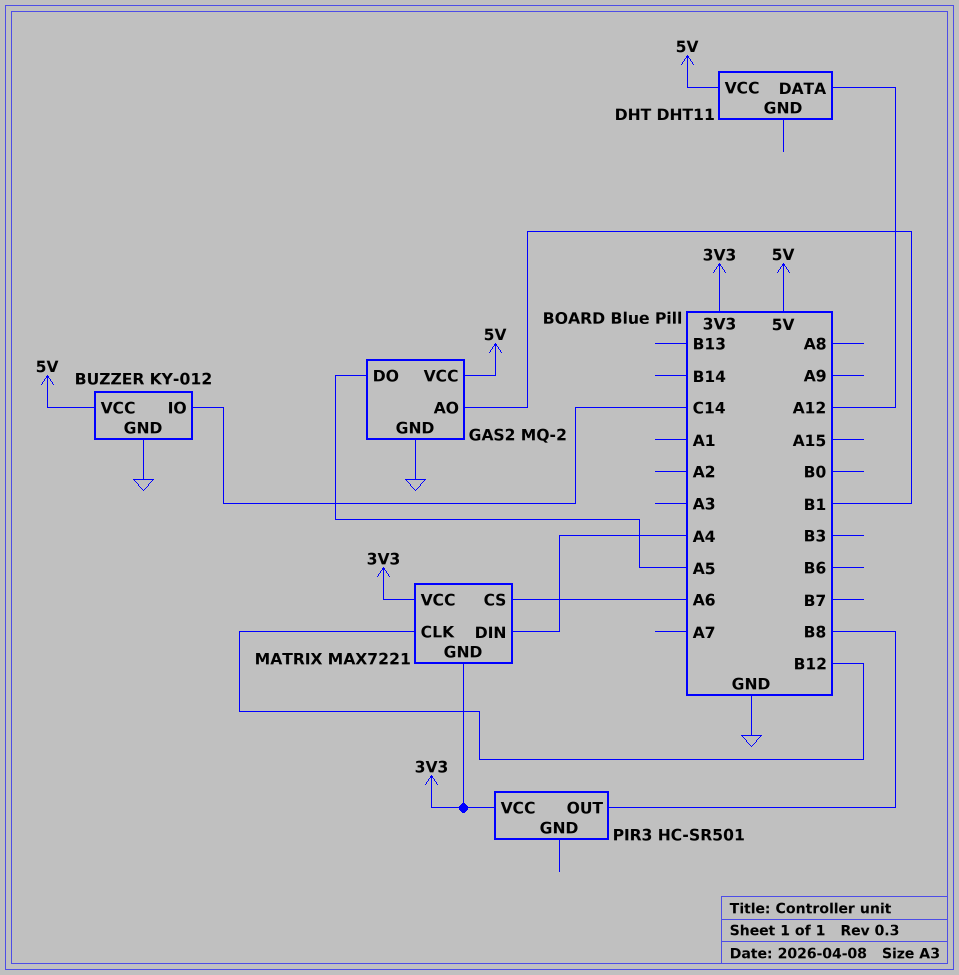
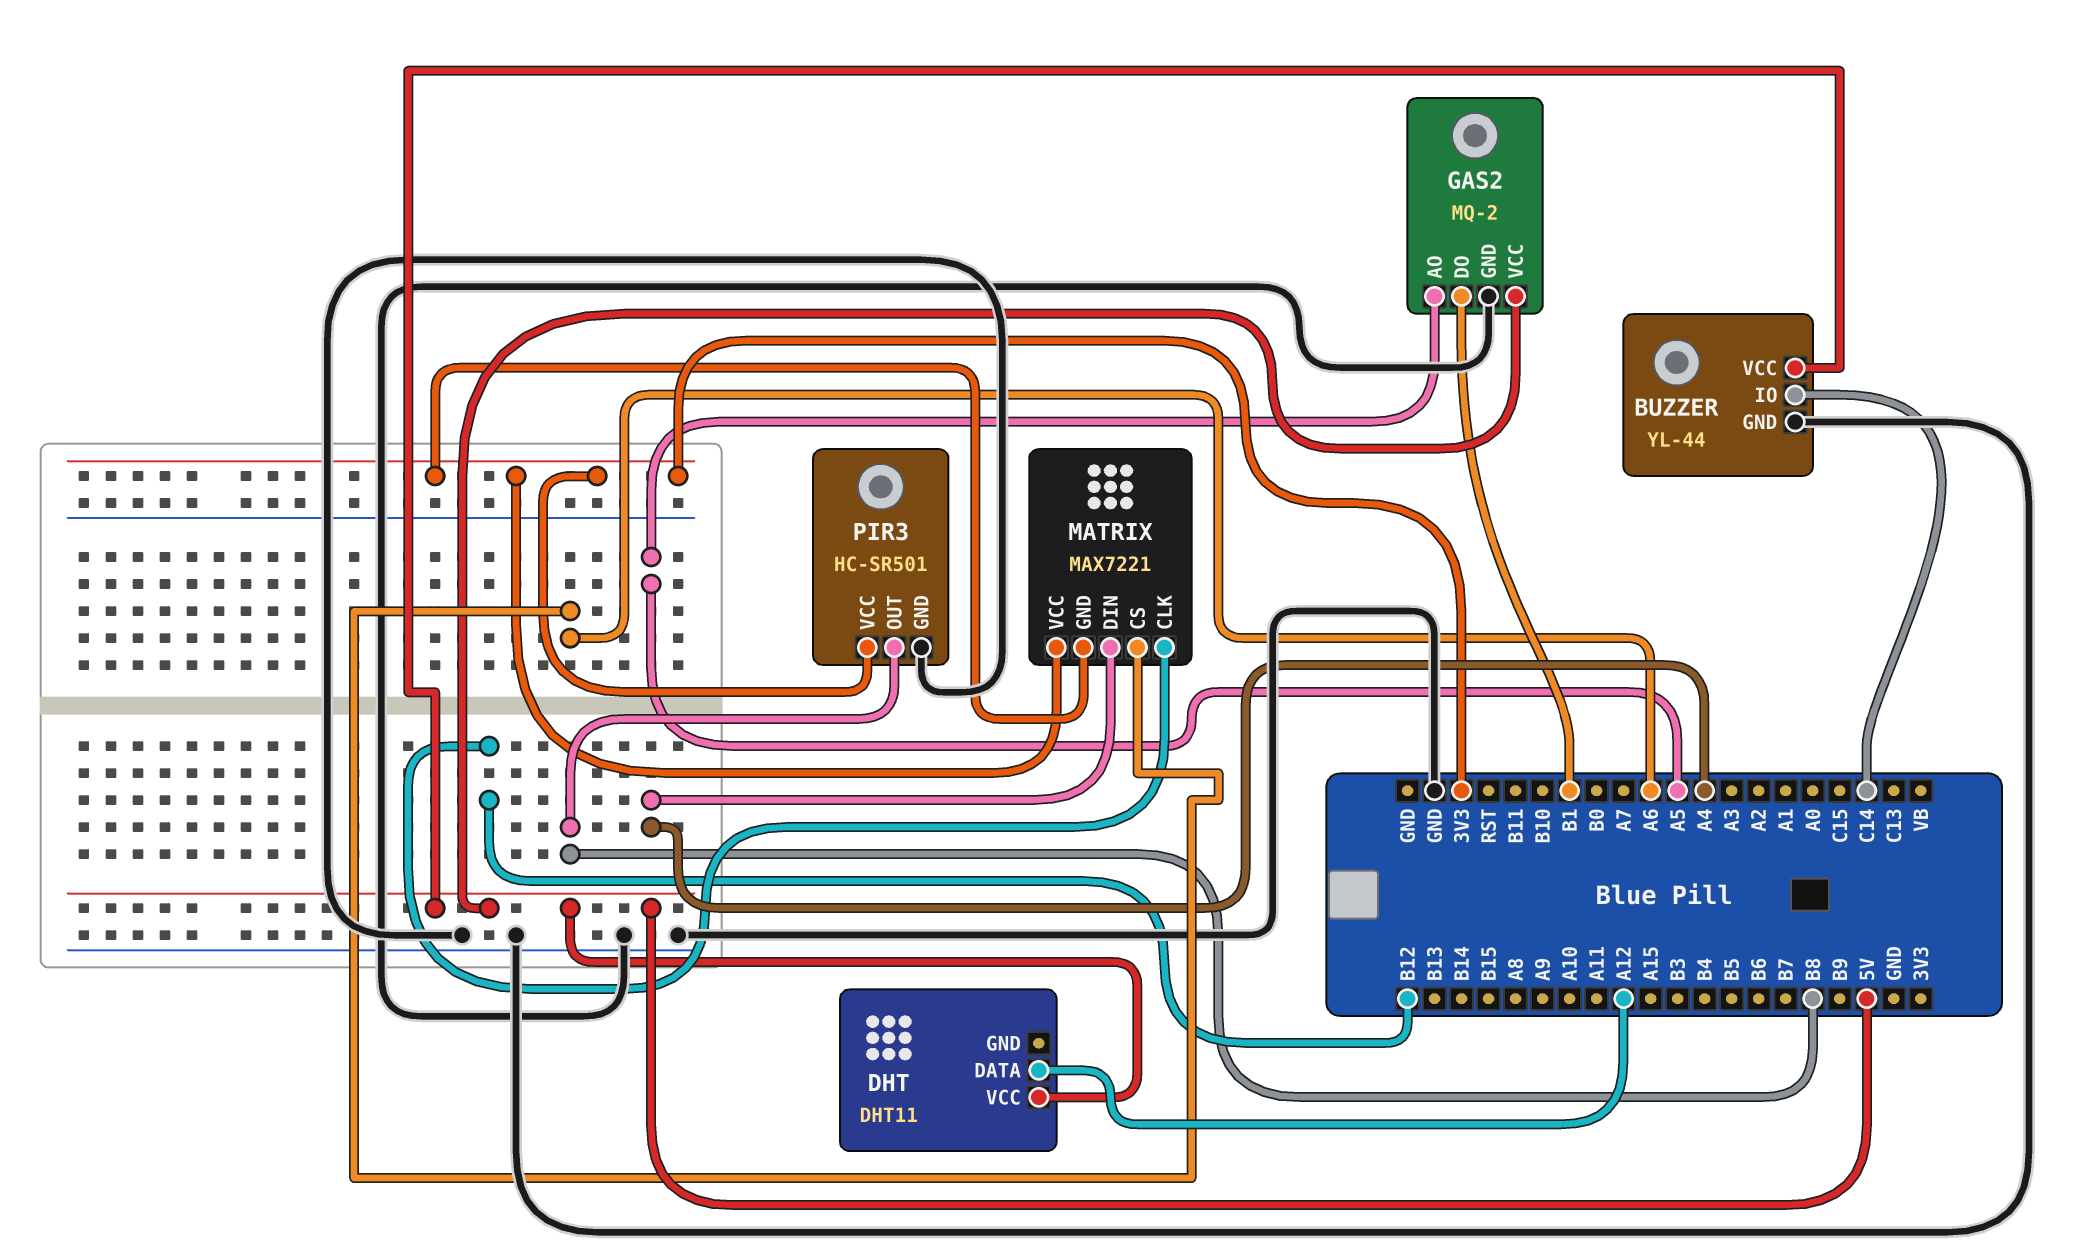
BUZZER: KY-012 -> YL-44
GAS2 pin AO: B1 -> A5
GAS2 pin DO: A5 -> B1
PIR3 pin GND: none -> GND

